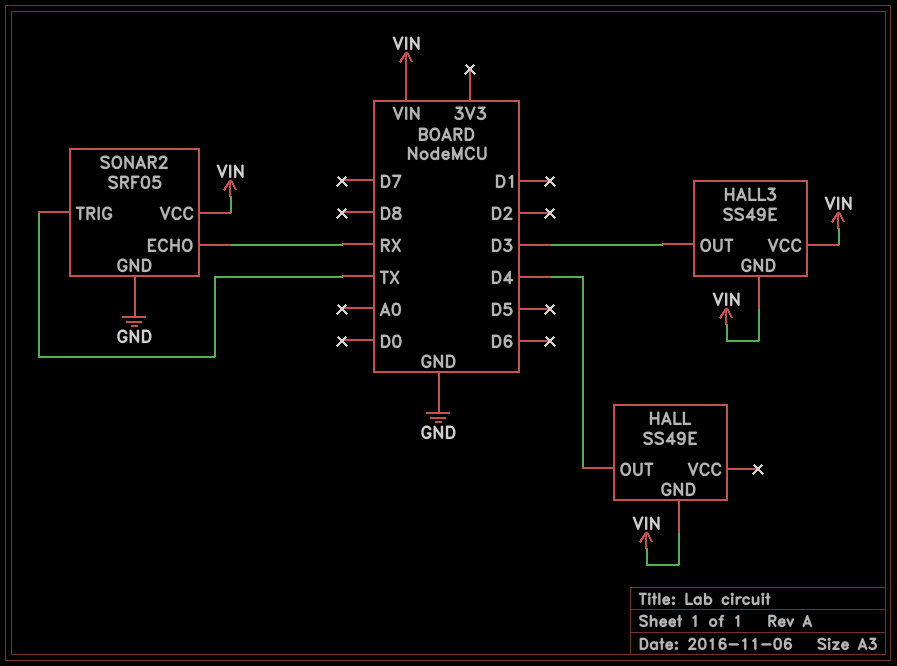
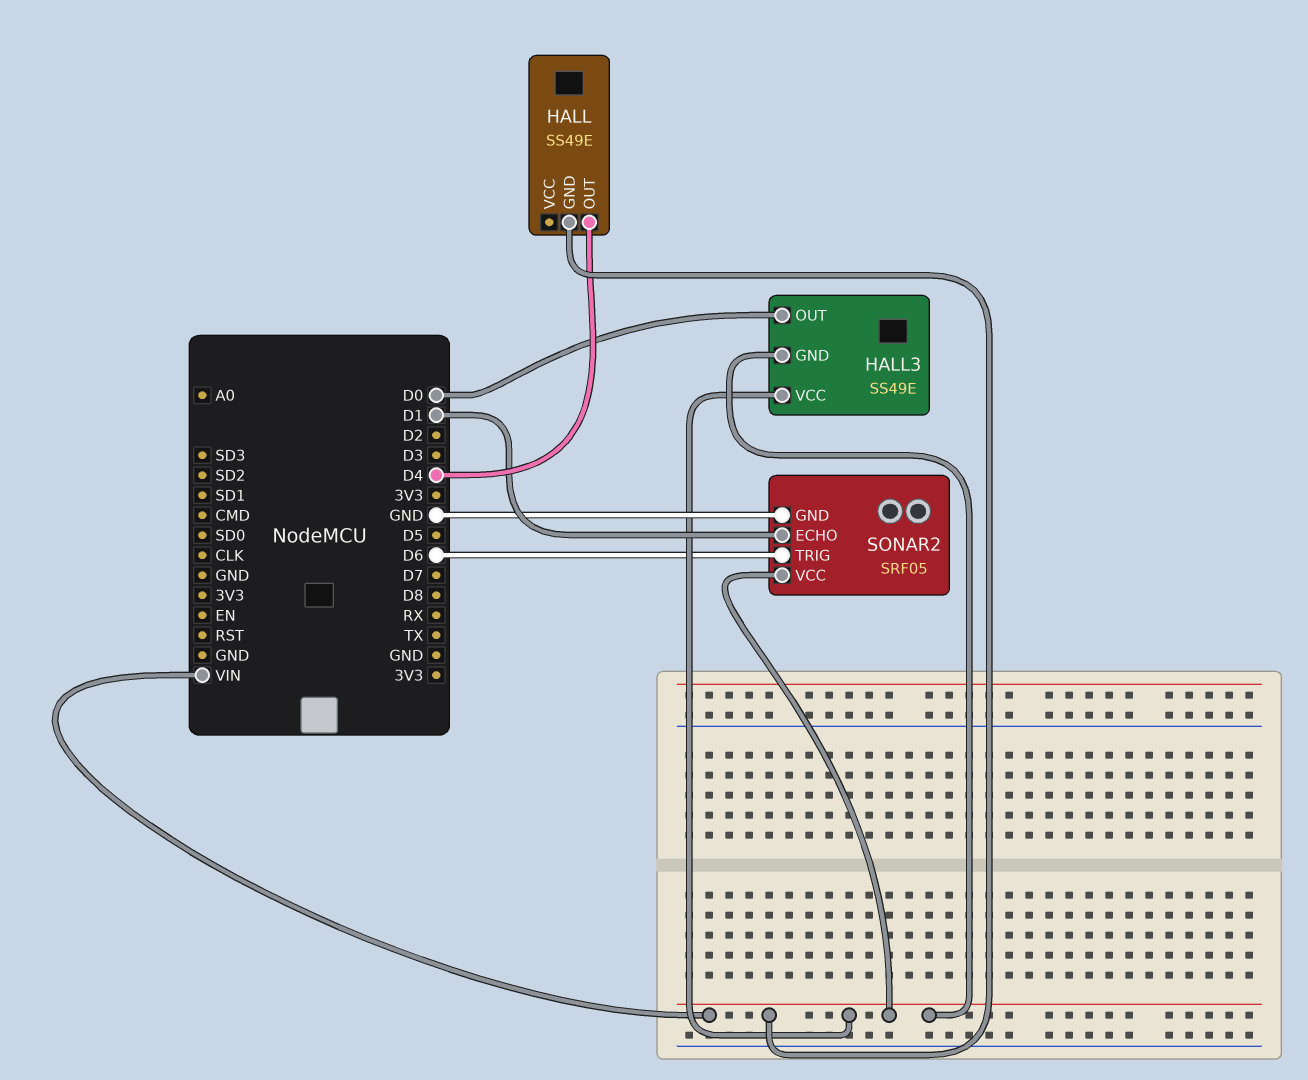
HALL3 pin OUT: D3 -> D0
SONAR2 pin ECHO: RX -> D1
SONAR2 pin TRIG: TX -> D6

